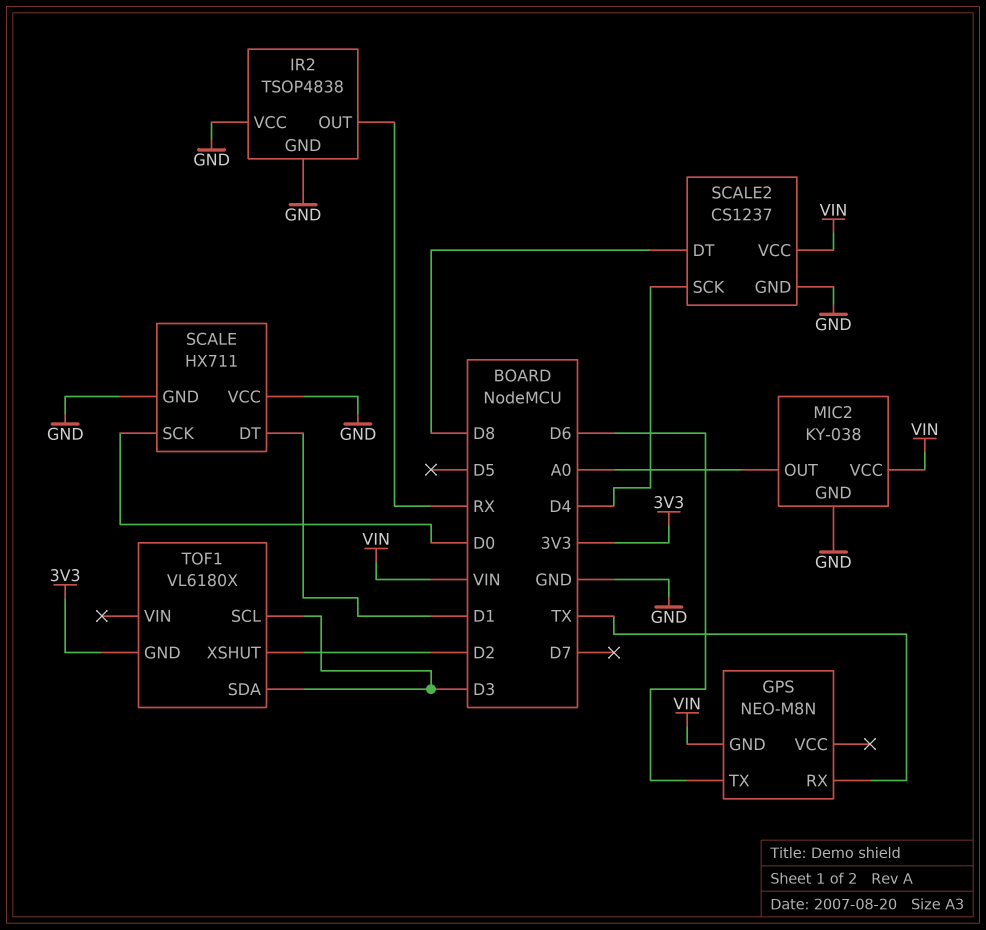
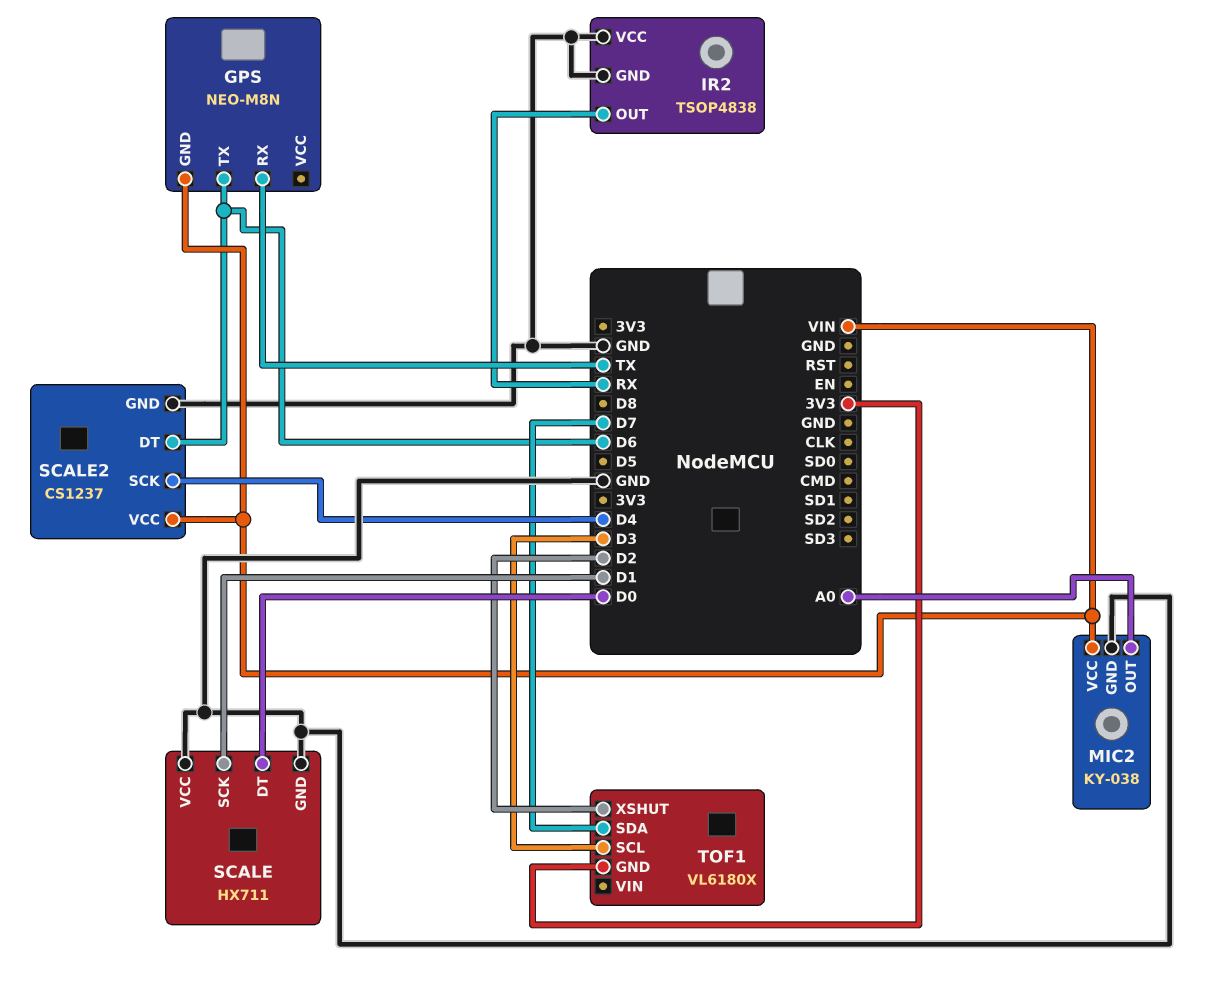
SCALE pin DT: D1 -> D0
SCALE pin SCK: D0 -> D1
SCALE2 pin DT: D8 -> D6
TOF1 pin SDA: D3 -> D7

